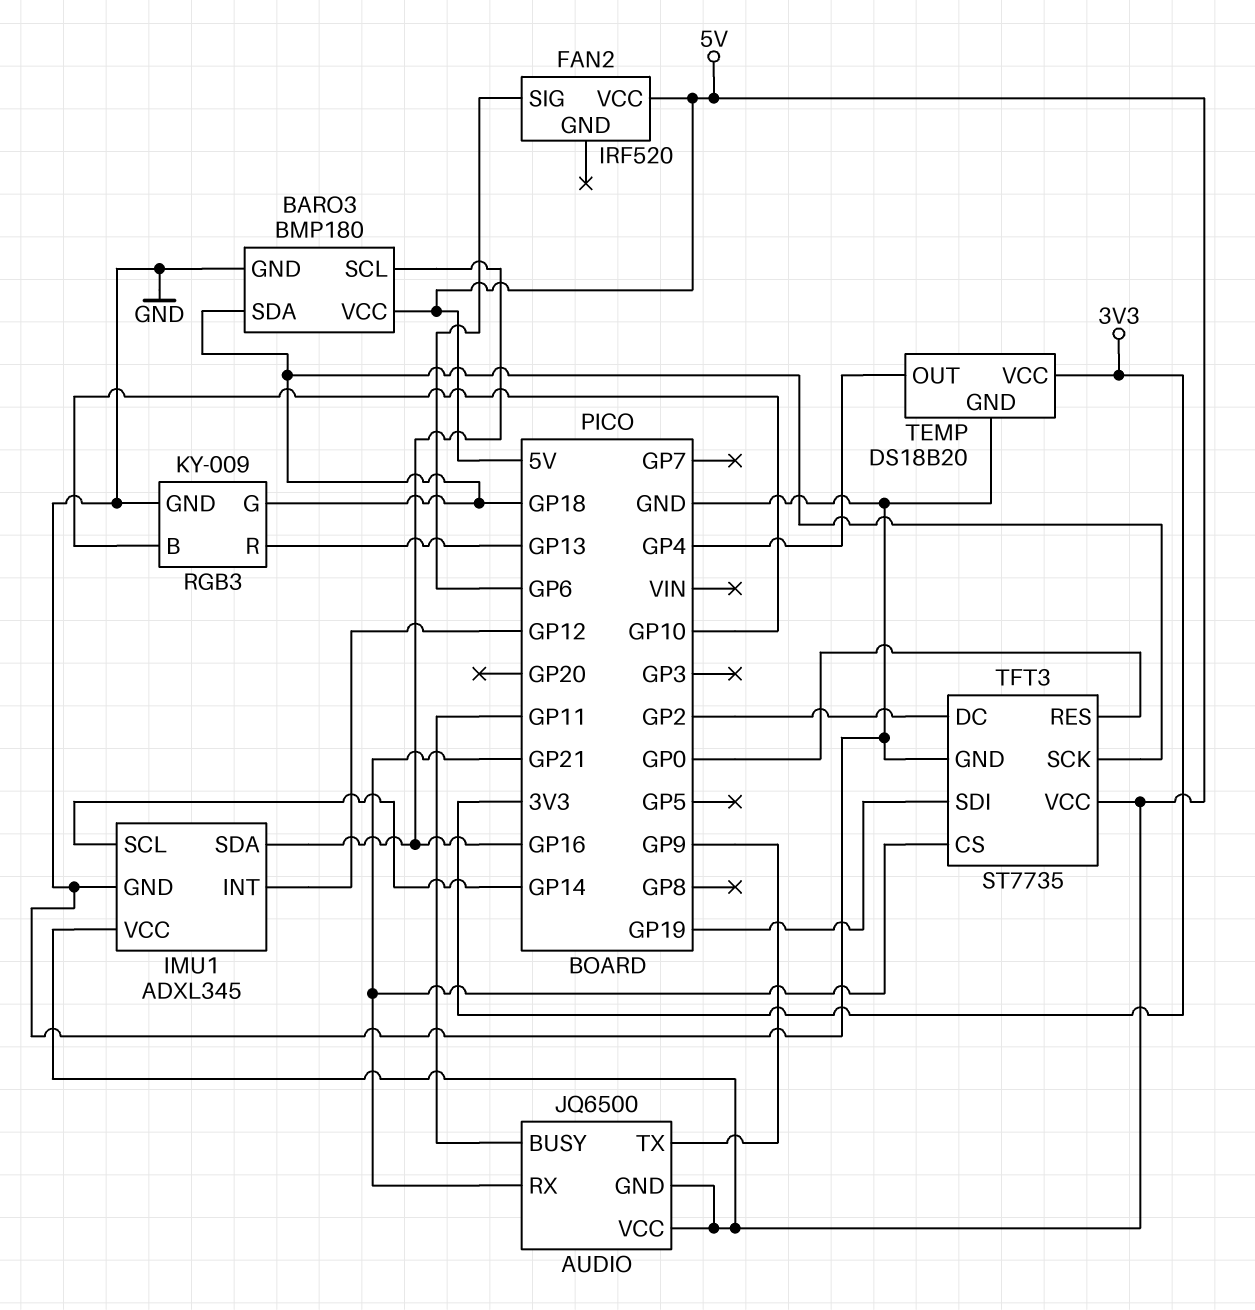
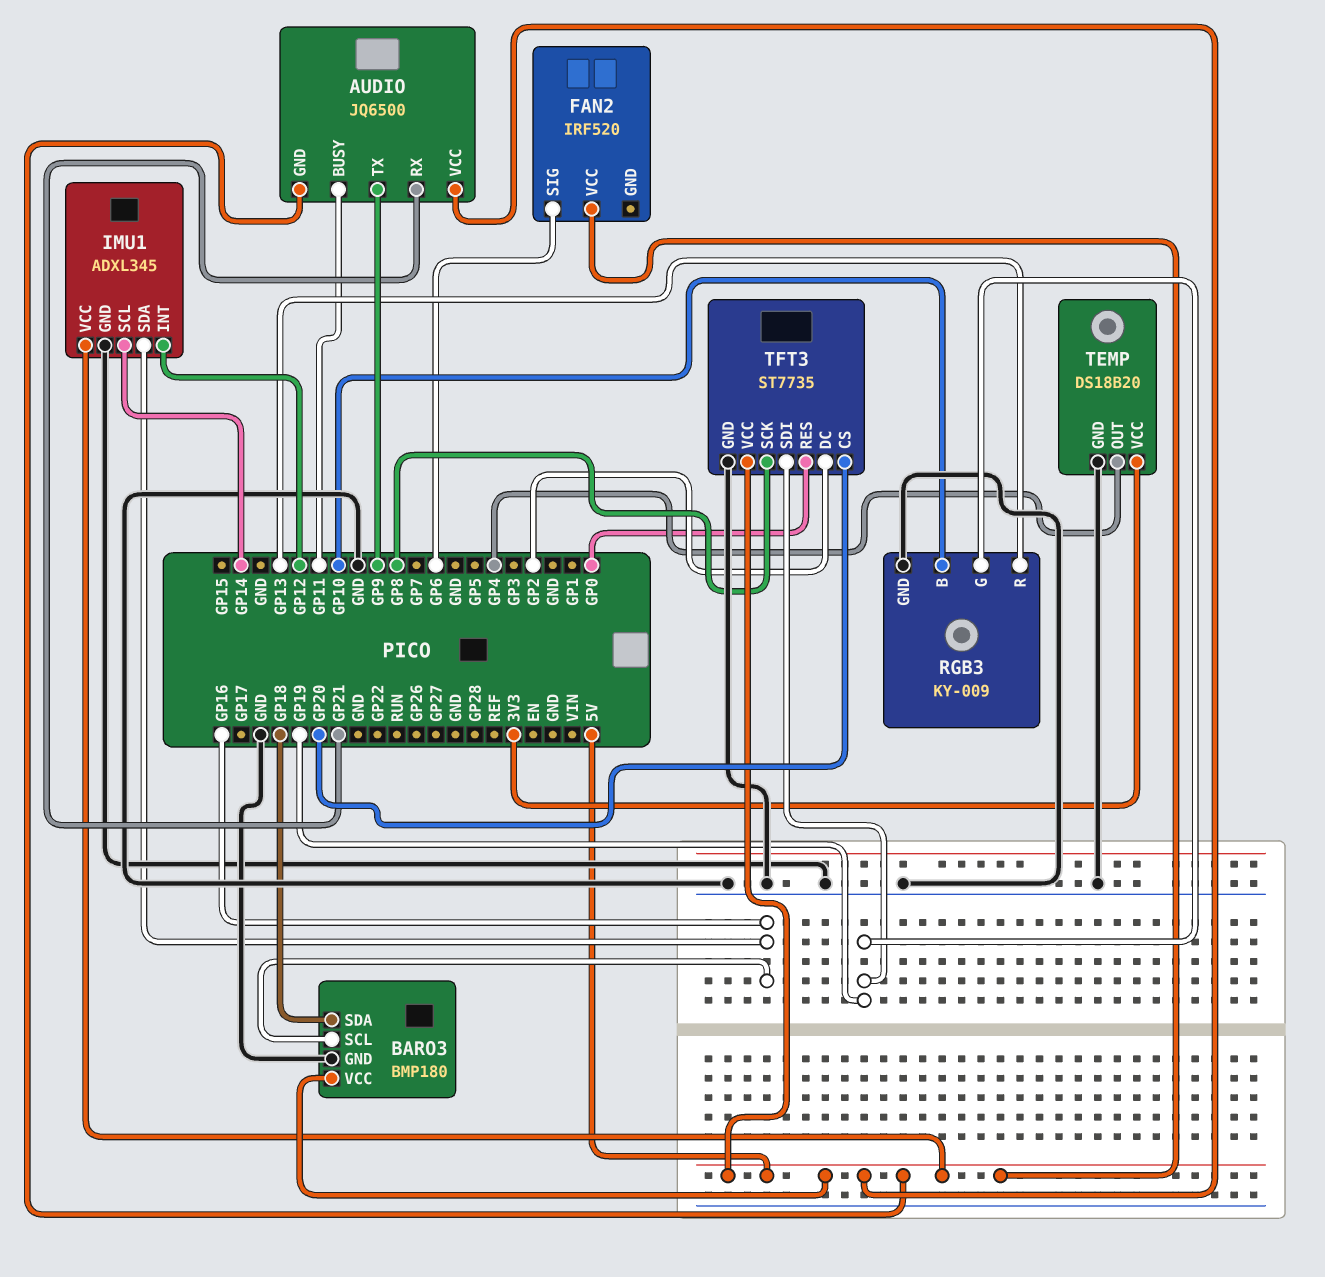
RGB3 pin G: GP18 -> GP19
TFT3 pin CS: GP21 -> GP20
TFT3 pin SCK: GP18 -> GP8

